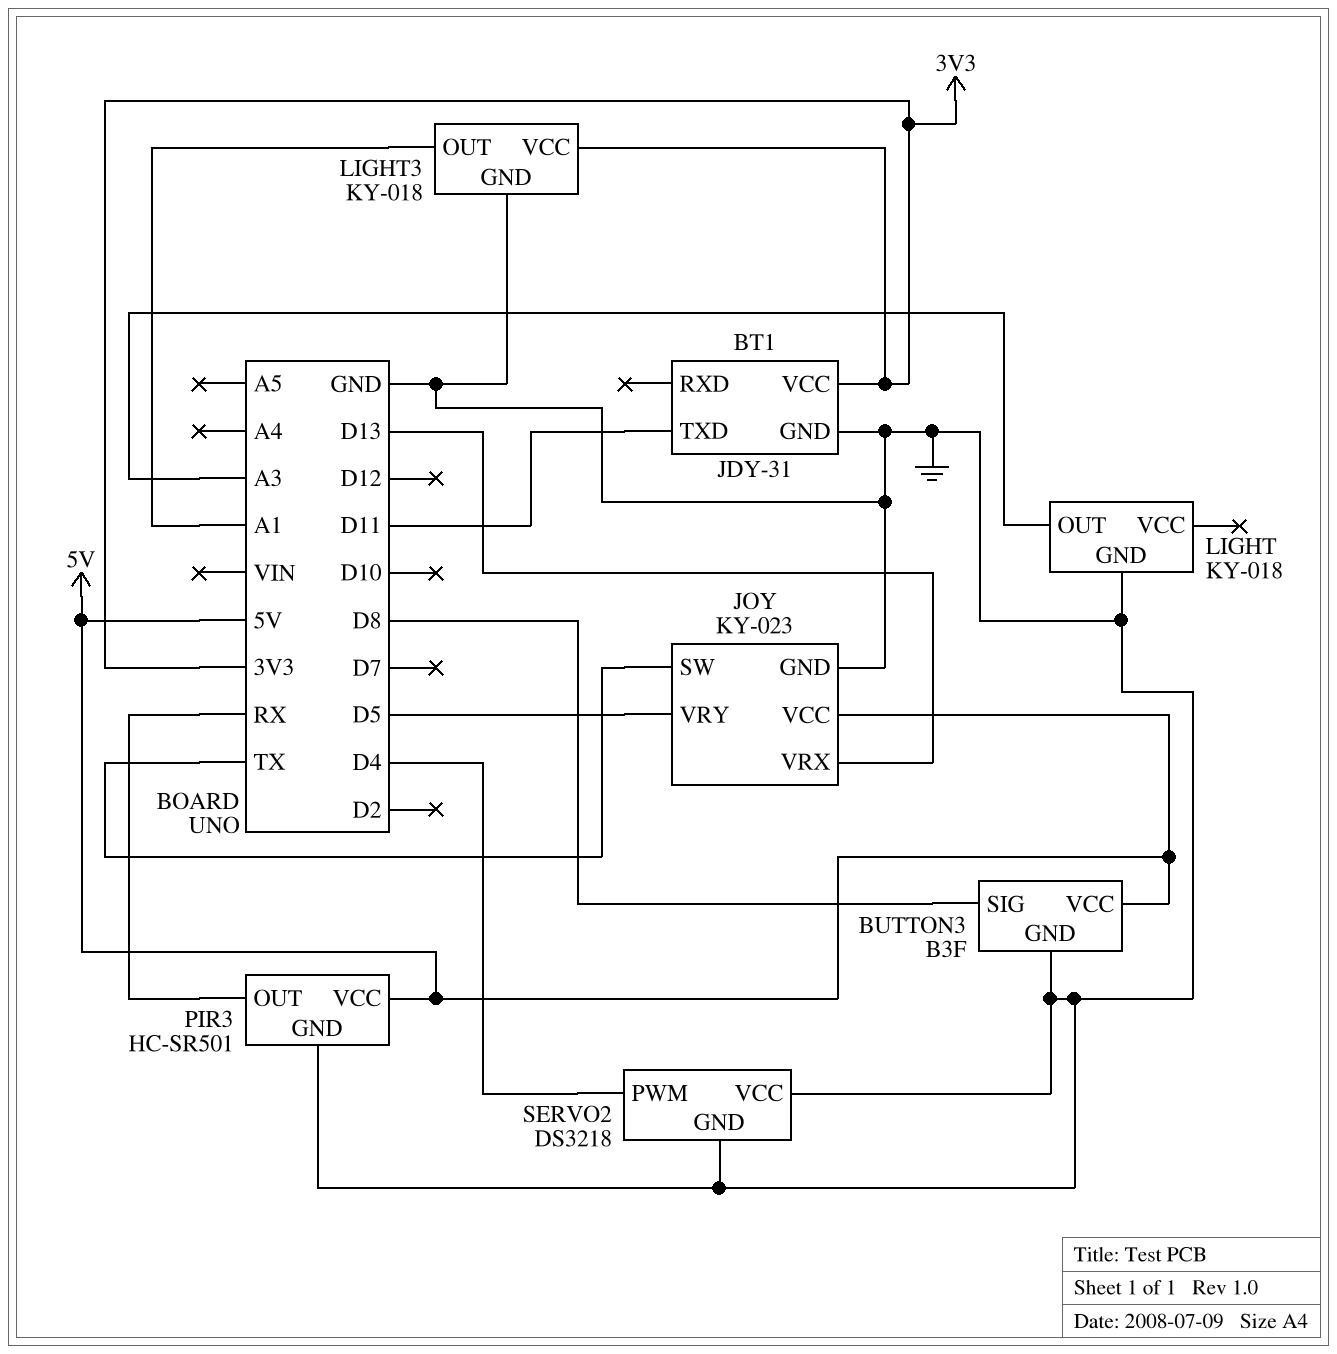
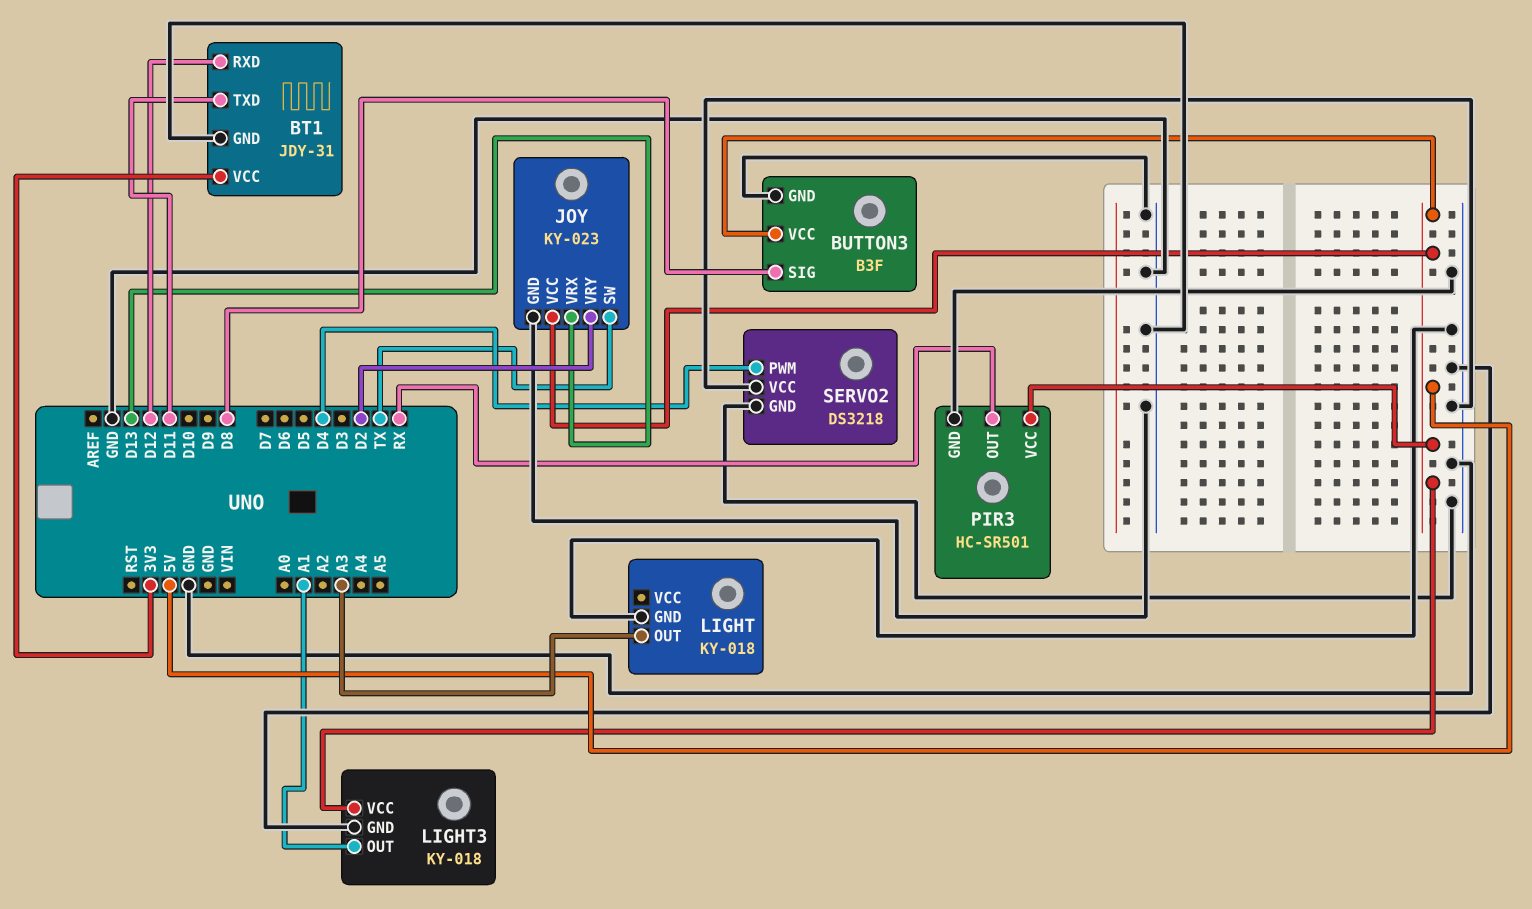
BT1 pin RXD: none -> D12
JOY pin VRY: D5 -> D2
LIGHT3 pin VCC: 3V3 -> 5V

